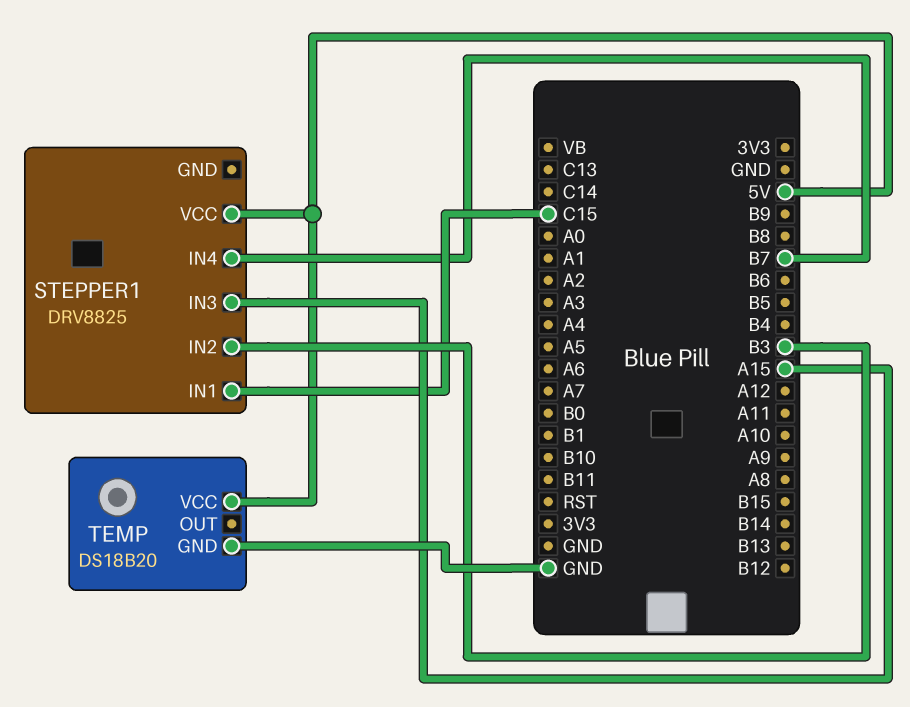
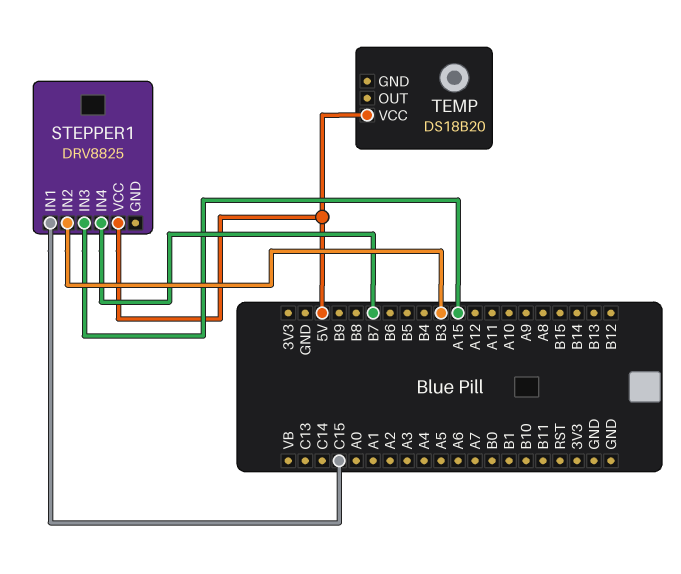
TEMP pin GND: GND -> none

